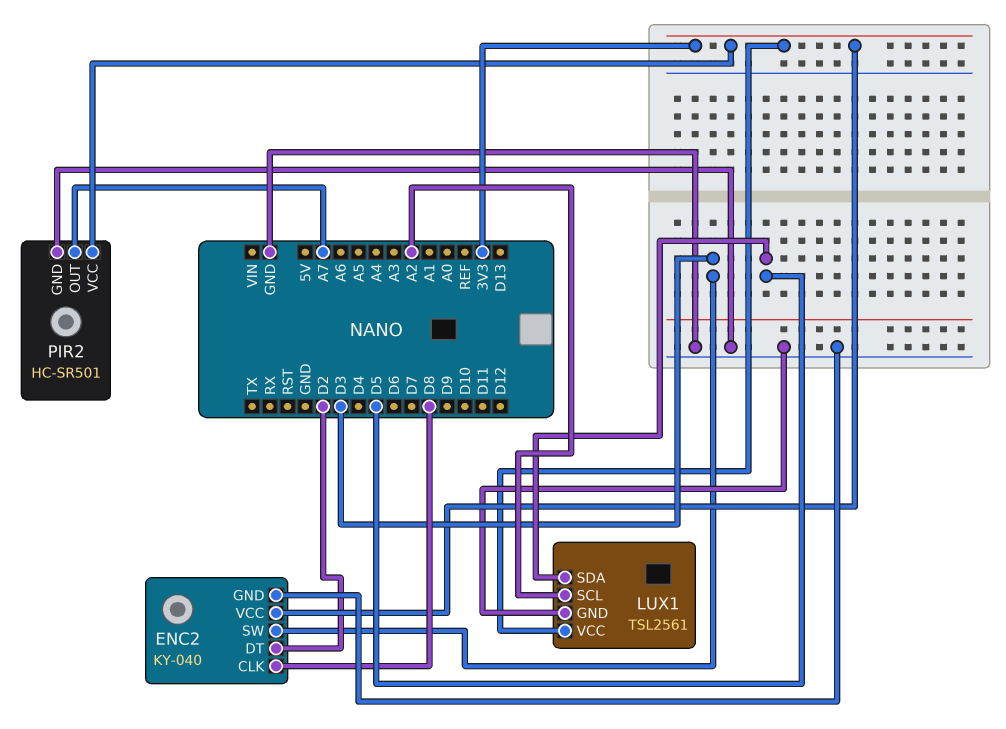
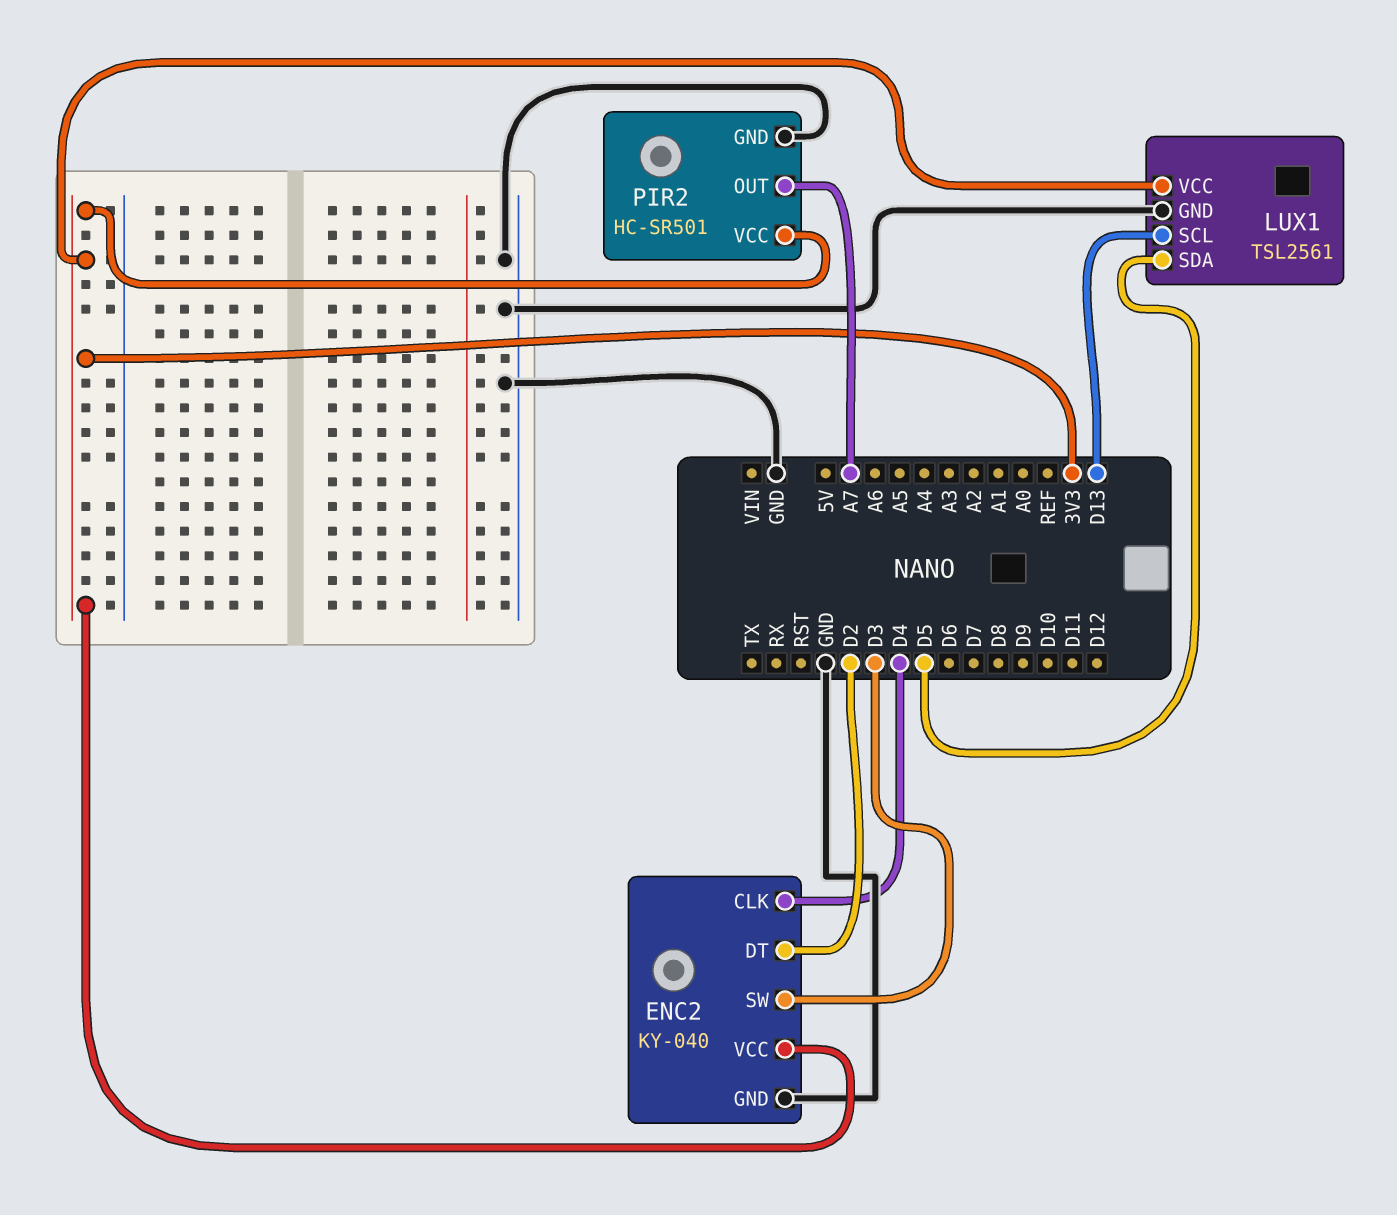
ENC2 pin CLK: D8 -> D4
LUX1 pin SCL: A2 -> D13

